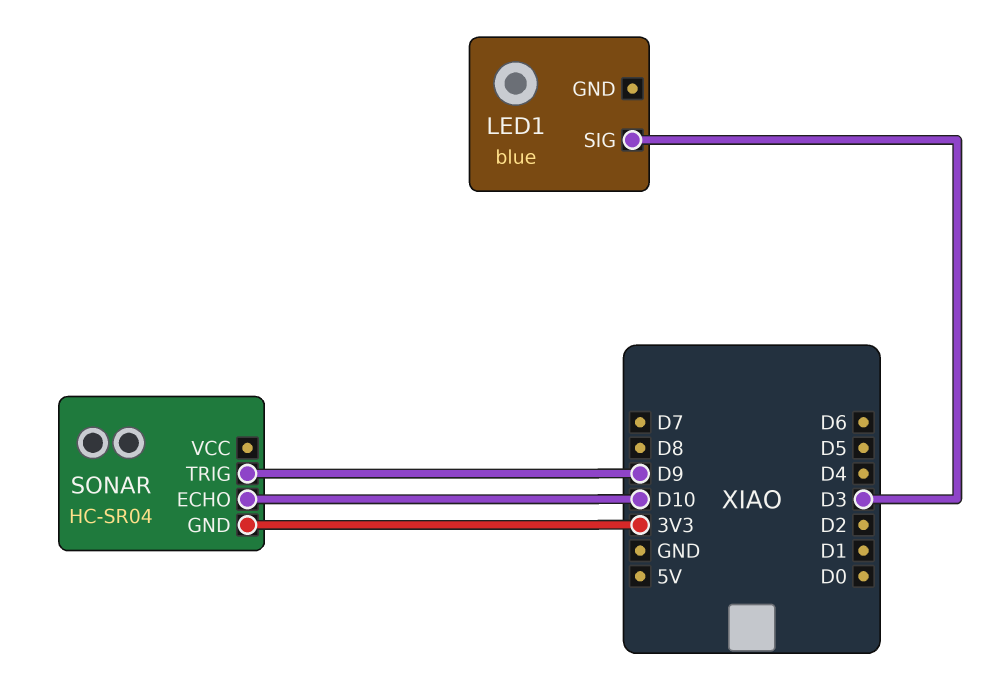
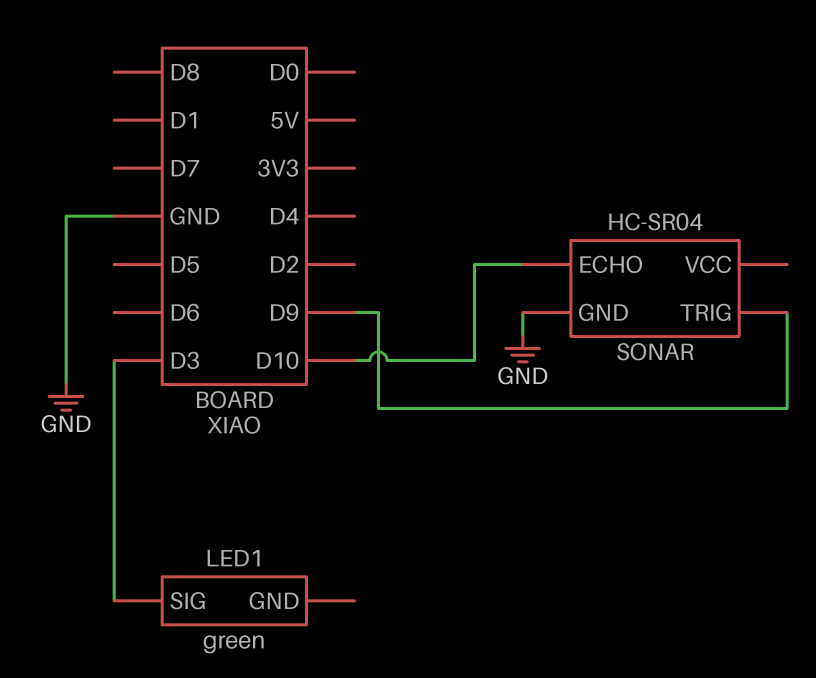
LED1: blue -> green
SONAR pin GND: 3V3 -> GND

